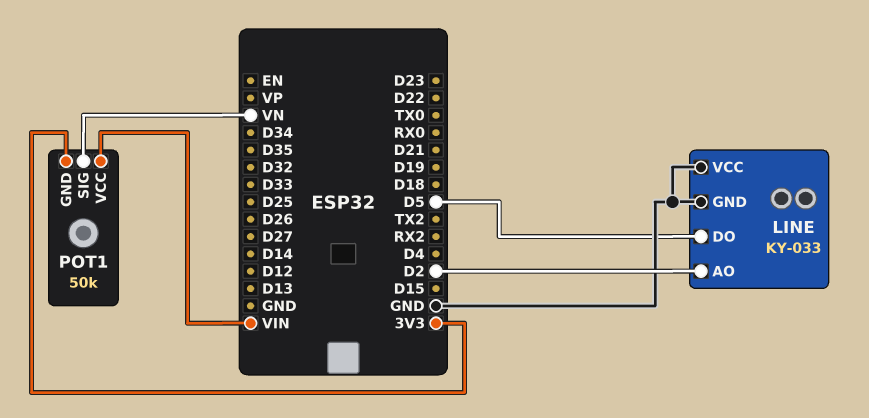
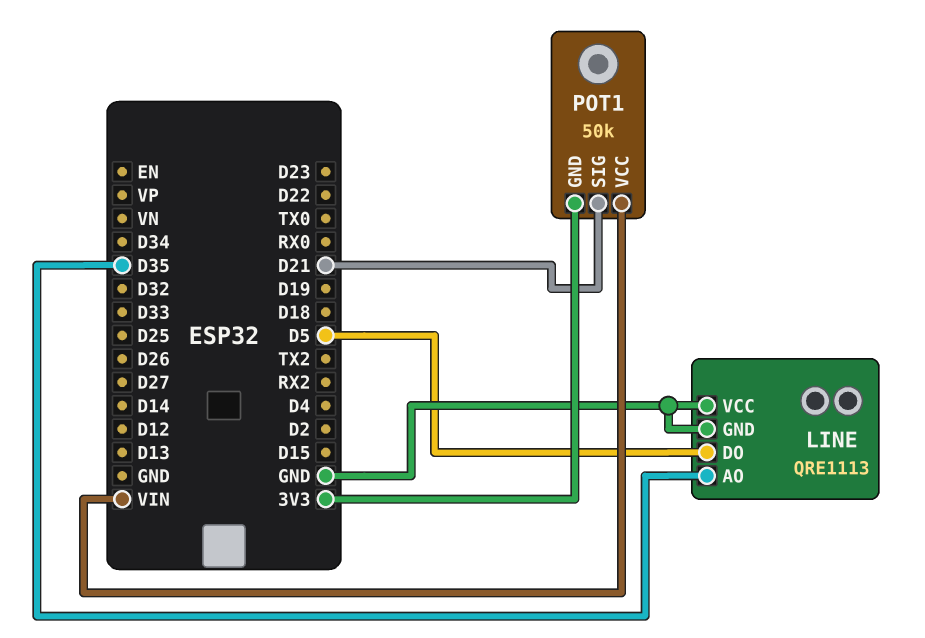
LINE: KY-033 -> QRE1113
LINE pin AO: D2 -> D35
POT1 pin SIG: VN -> D21

